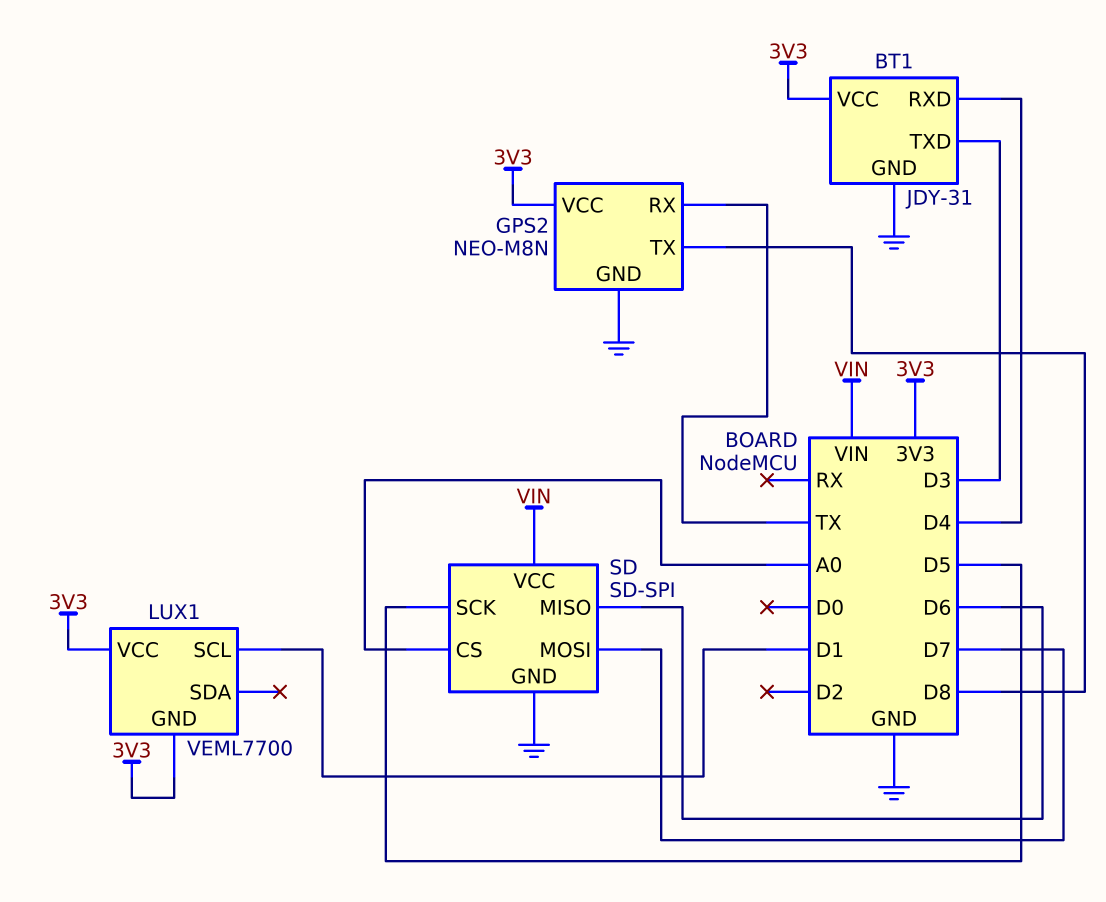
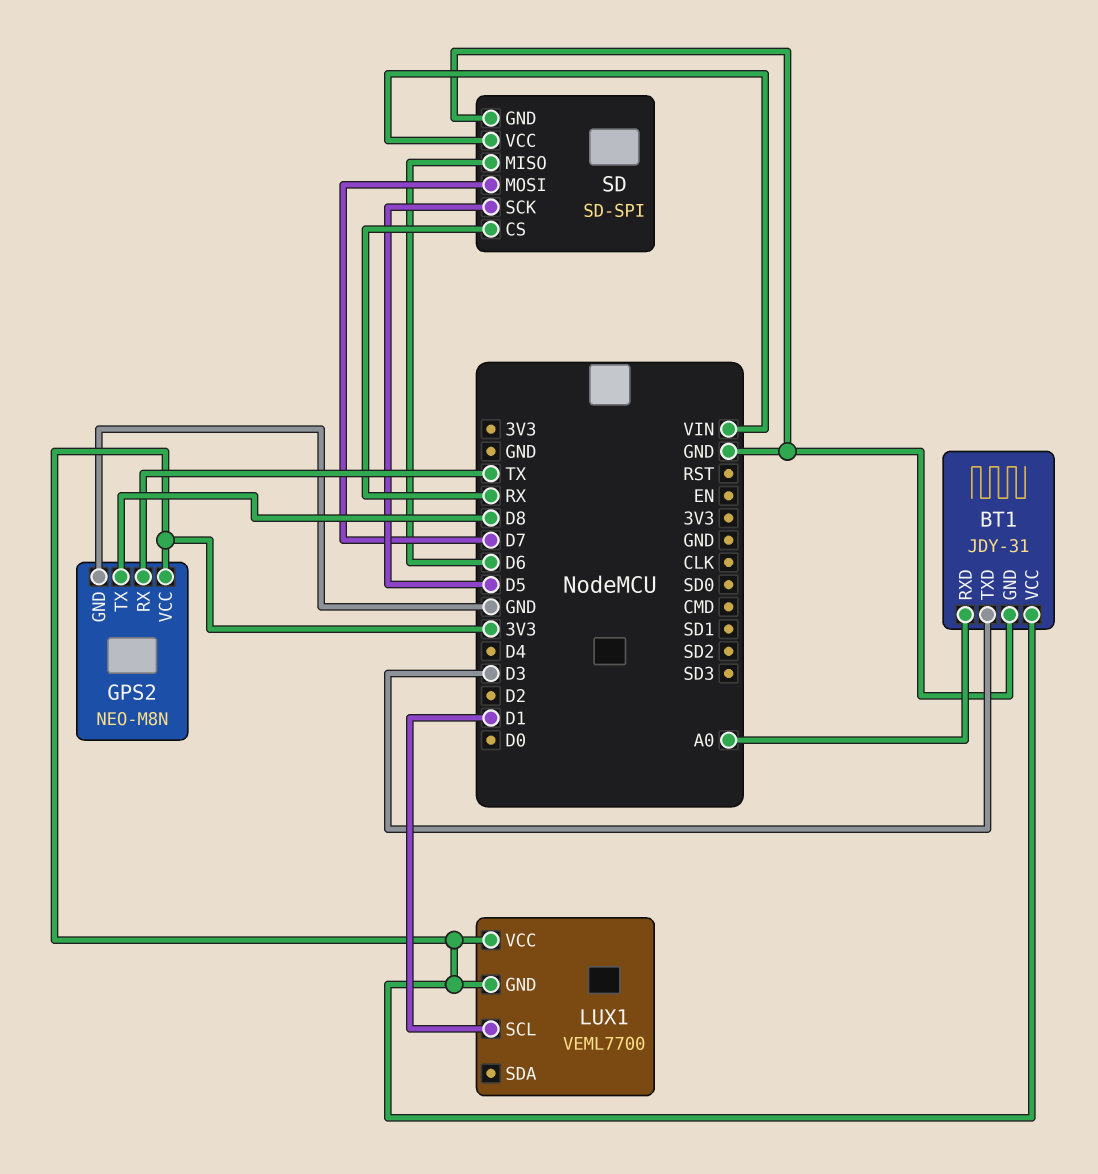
BT1 pin RXD: D4 -> A0
SD pin CS: A0 -> RX

